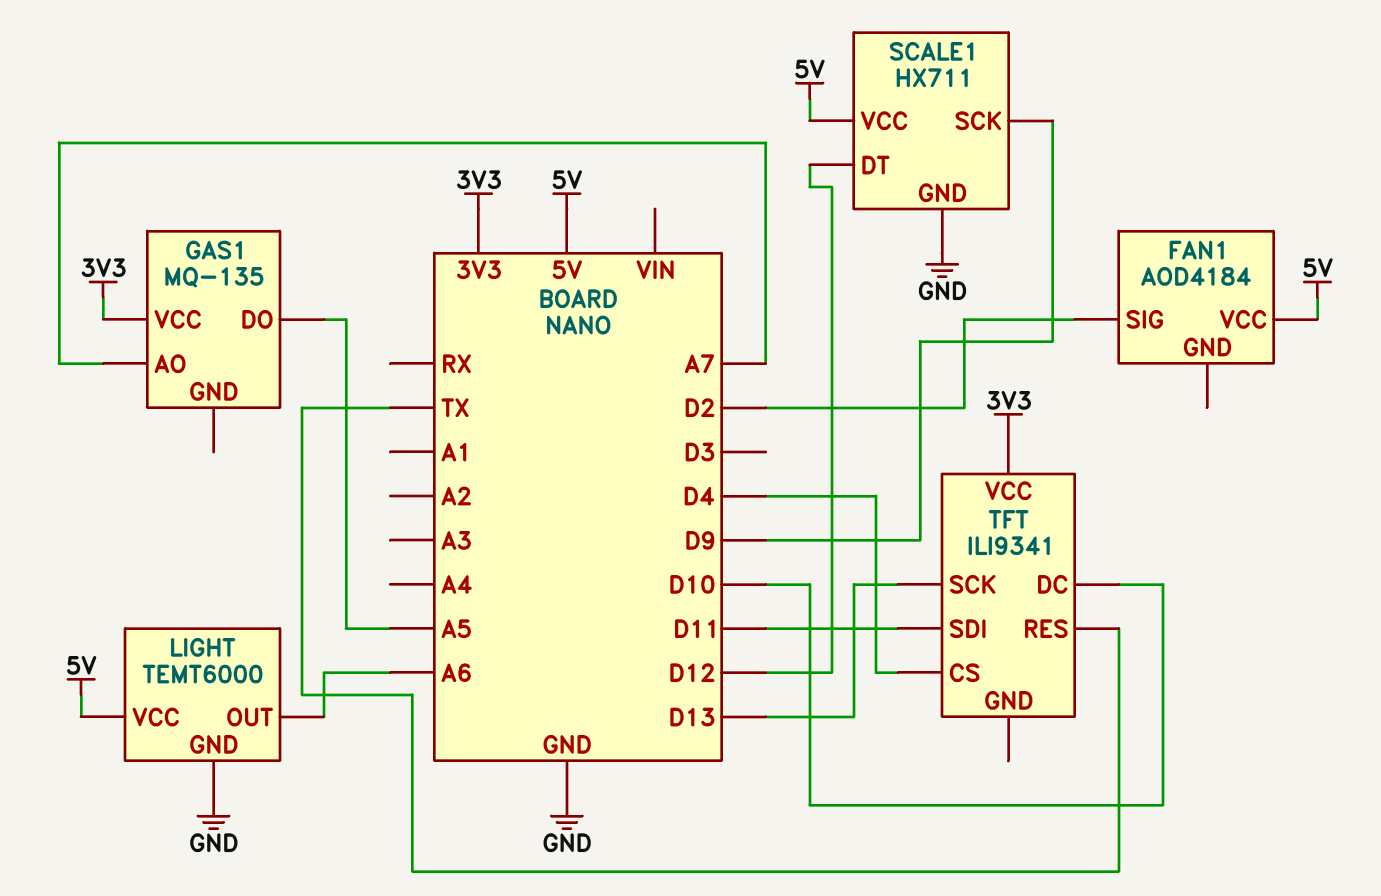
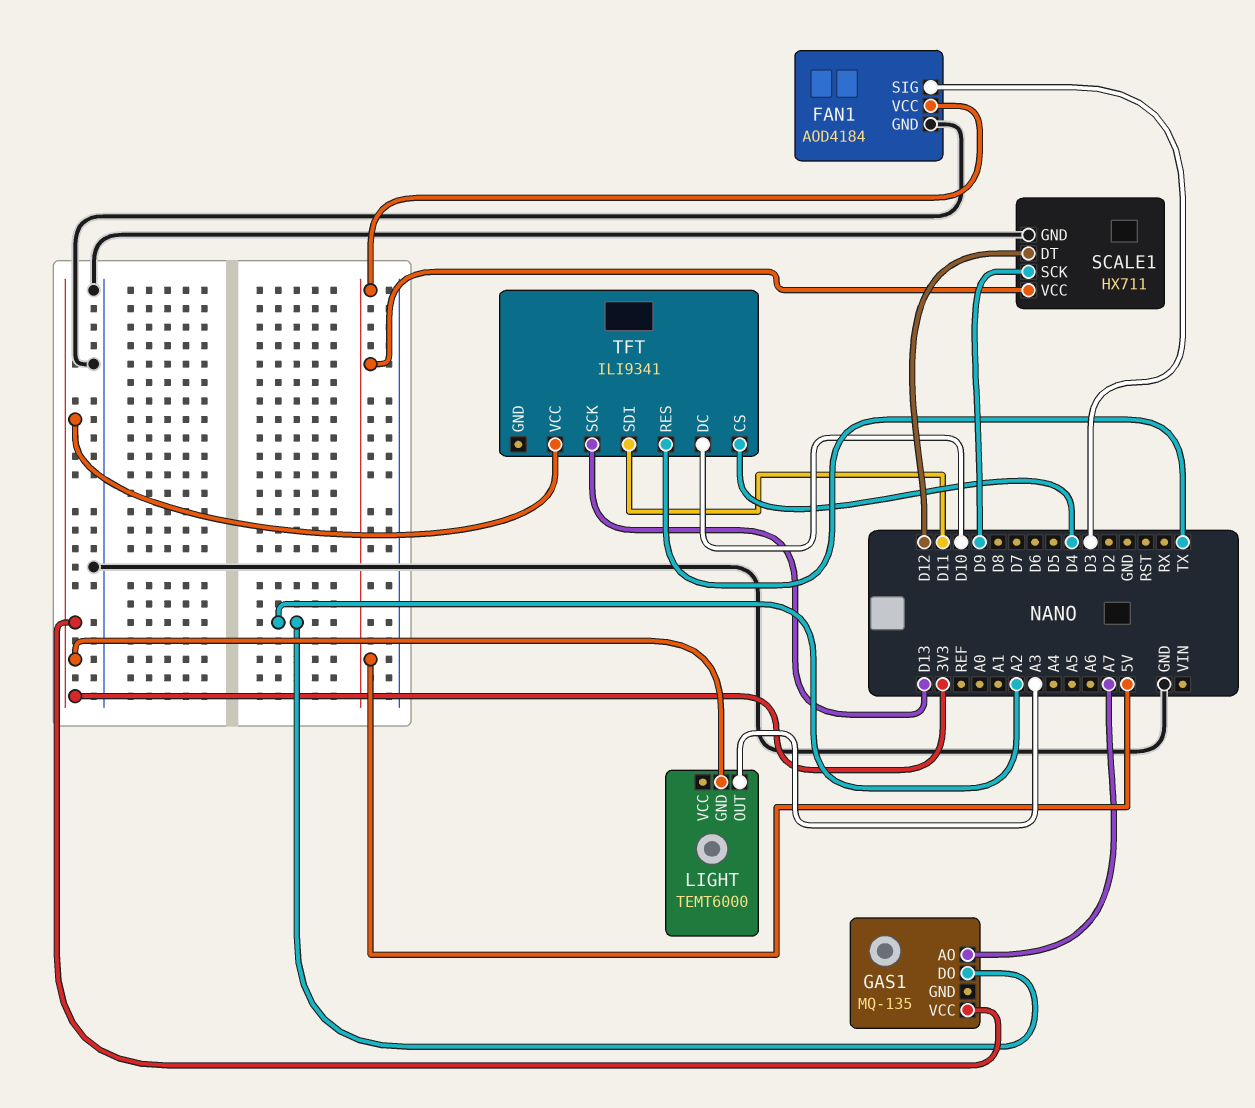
FAN1 pin GND: none -> GND
FAN1 pin SIG: D2 -> D3
GAS1 pin DO: A5 -> A2
LIGHT pin GND: GND -> 3V3
LIGHT pin OUT: A6 -> A3
LIGHT pin VCC: 5V -> none

